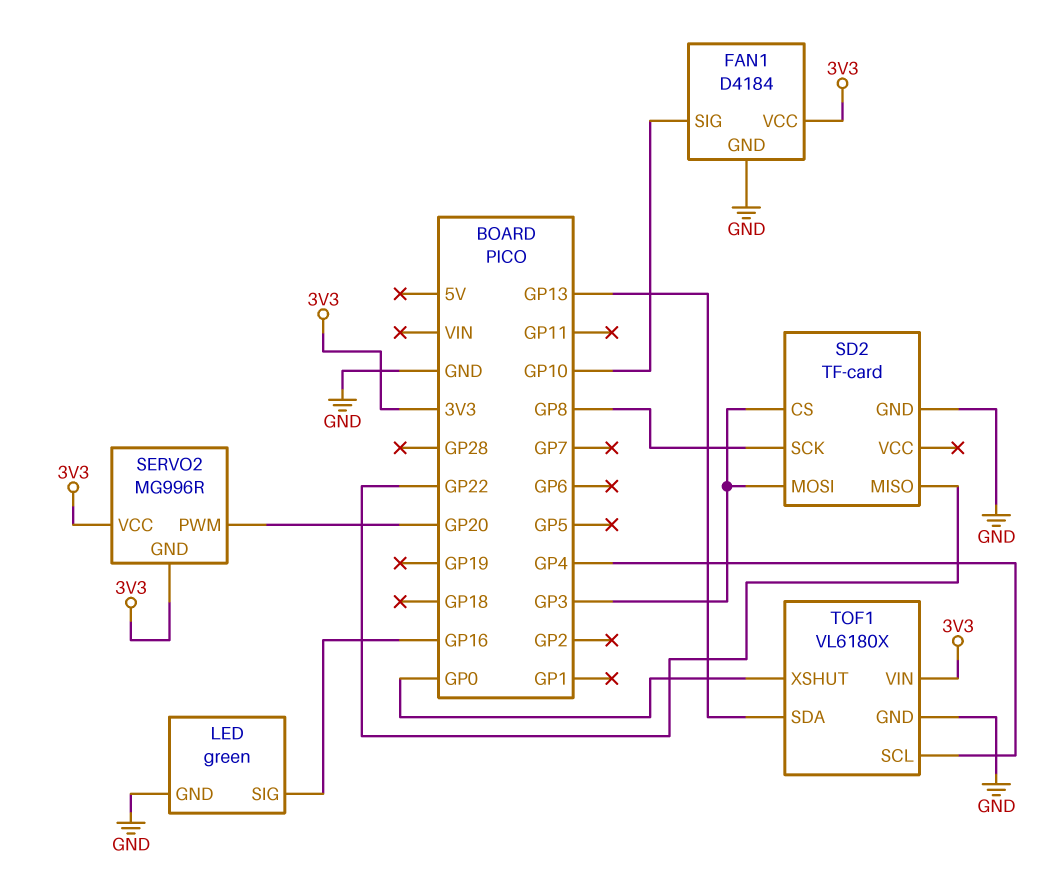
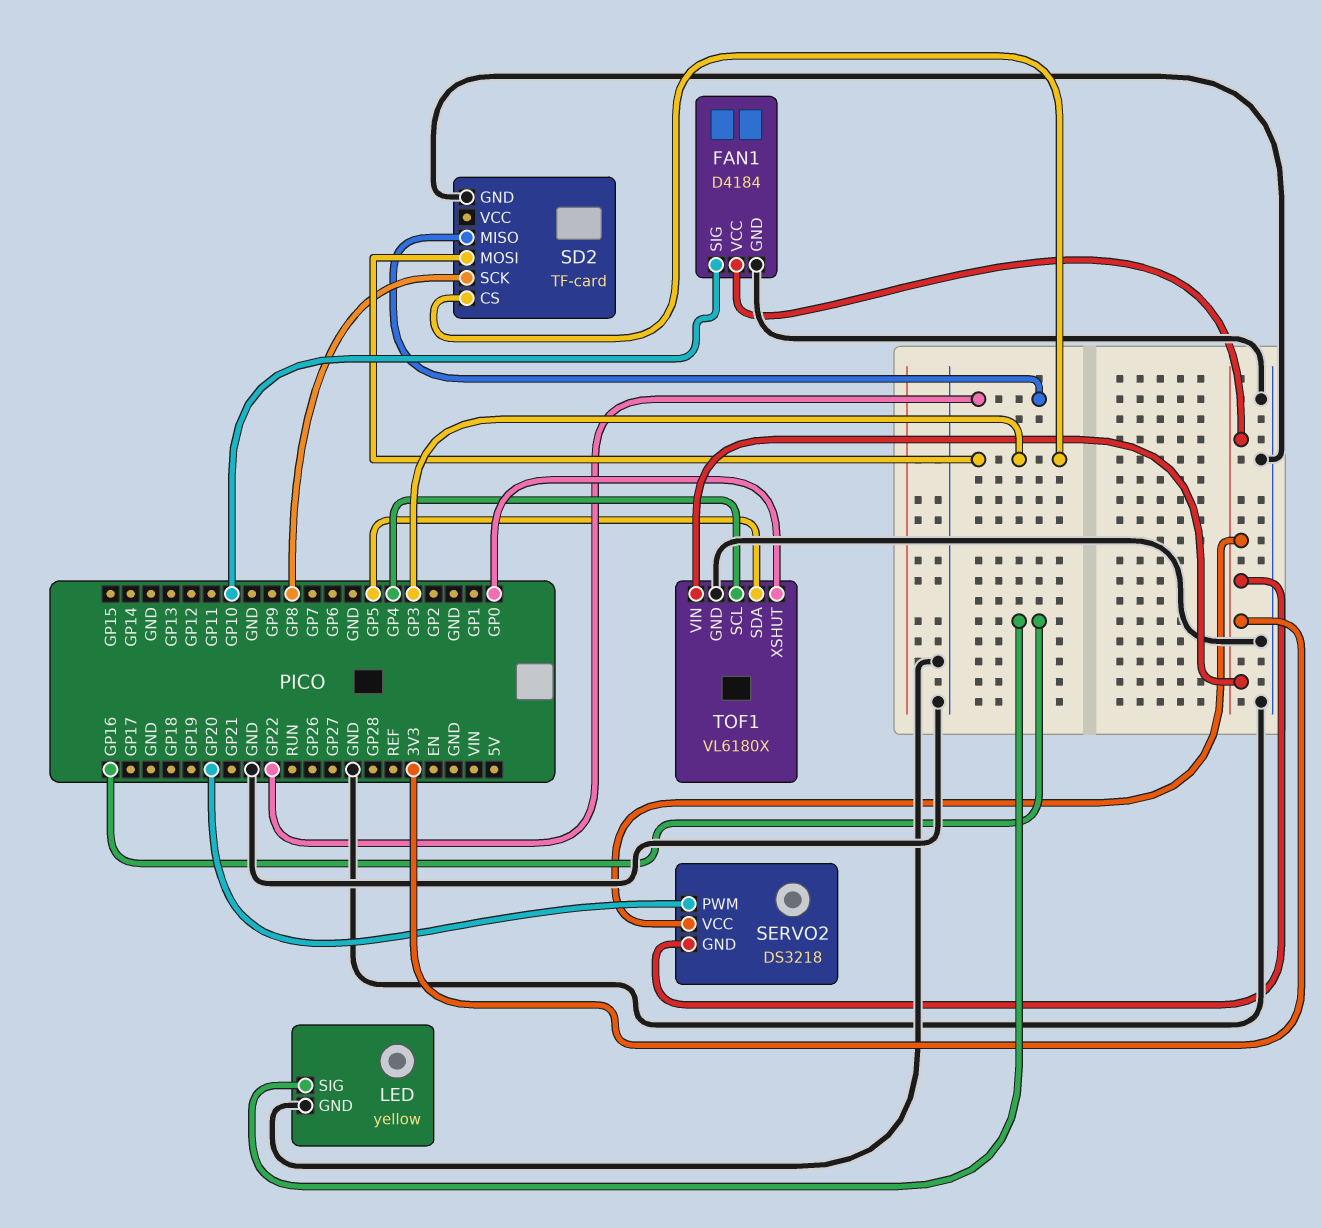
LED: green -> yellow
SERVO2: MG996R -> DS3218
TOF1 pin SDA: GP13 -> GP5

